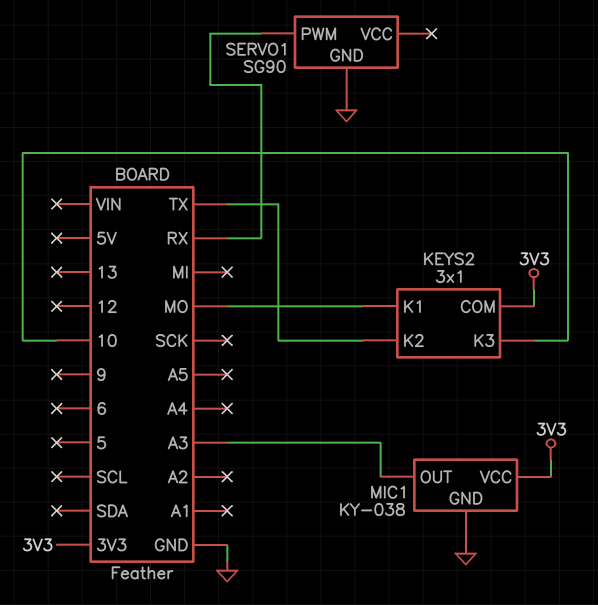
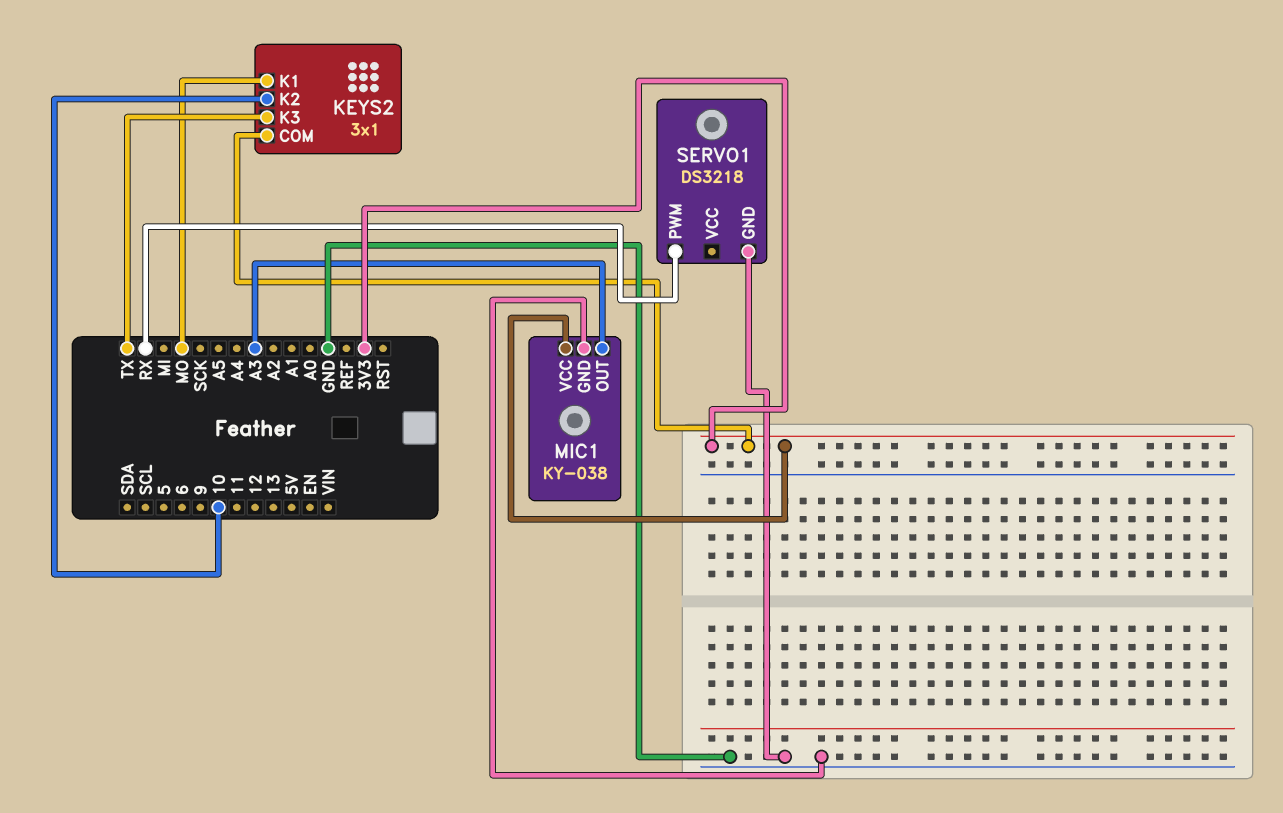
KEYS2 pin K2: TX -> 10
KEYS2 pin K3: 10 -> TX
SERVO1: SG90 -> DS3218

